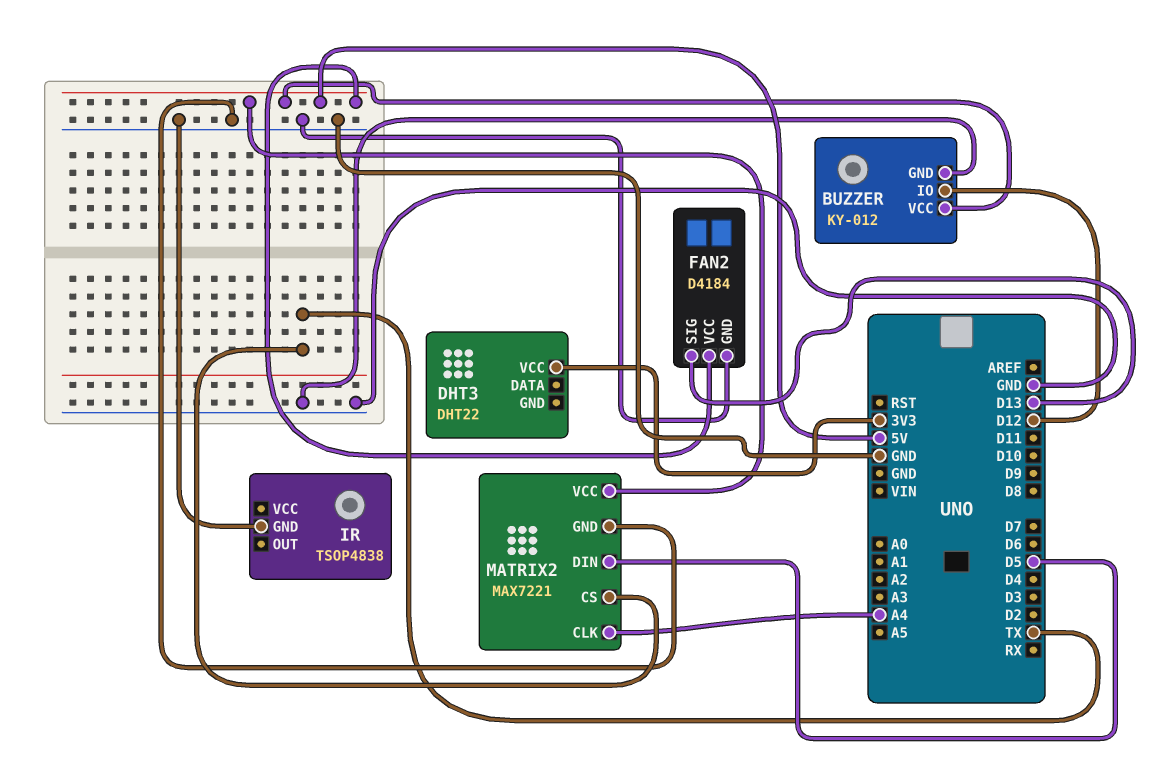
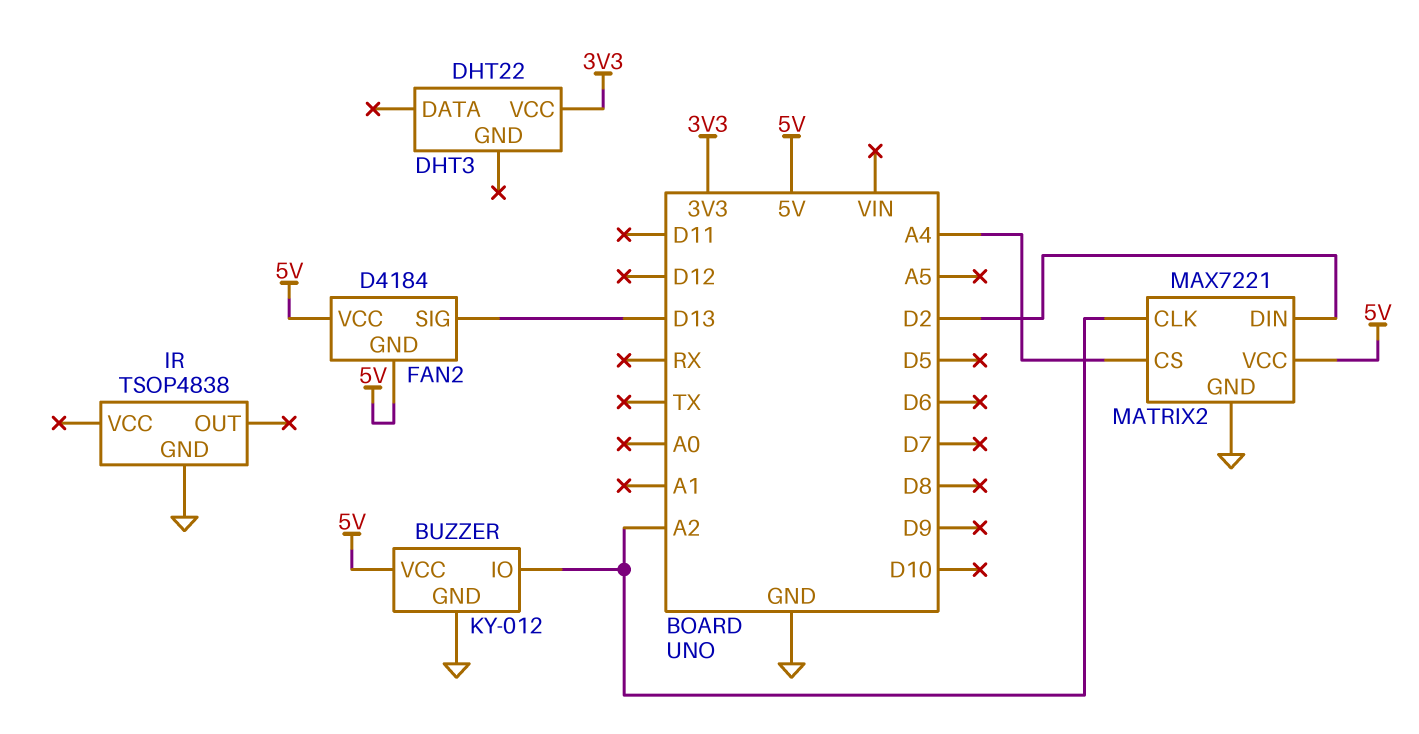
BUZZER pin IO: D12 -> A2
FAN2 pin GND: GND -> 5V
MATRIX2 pin CLK: A4 -> A2
MATRIX2 pin CS: TX -> A4
MATRIX2 pin DIN: D5 -> D2

